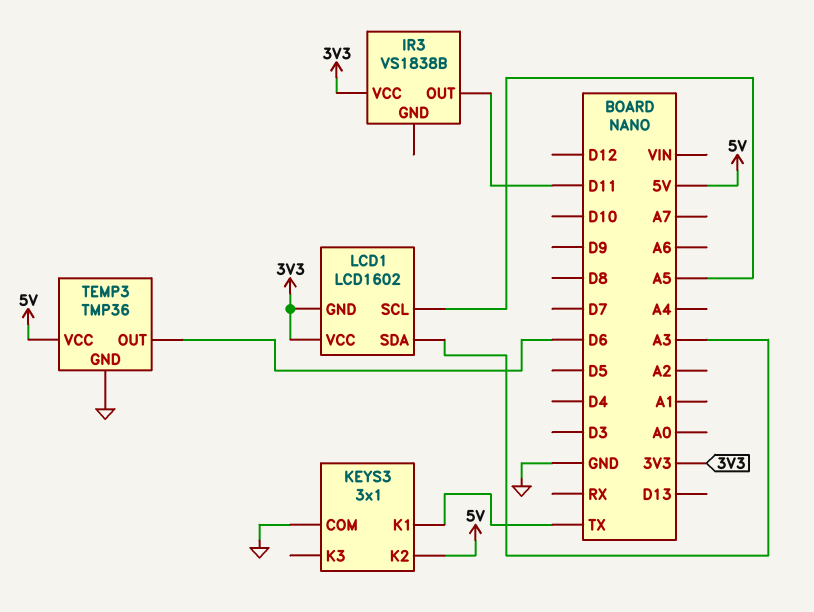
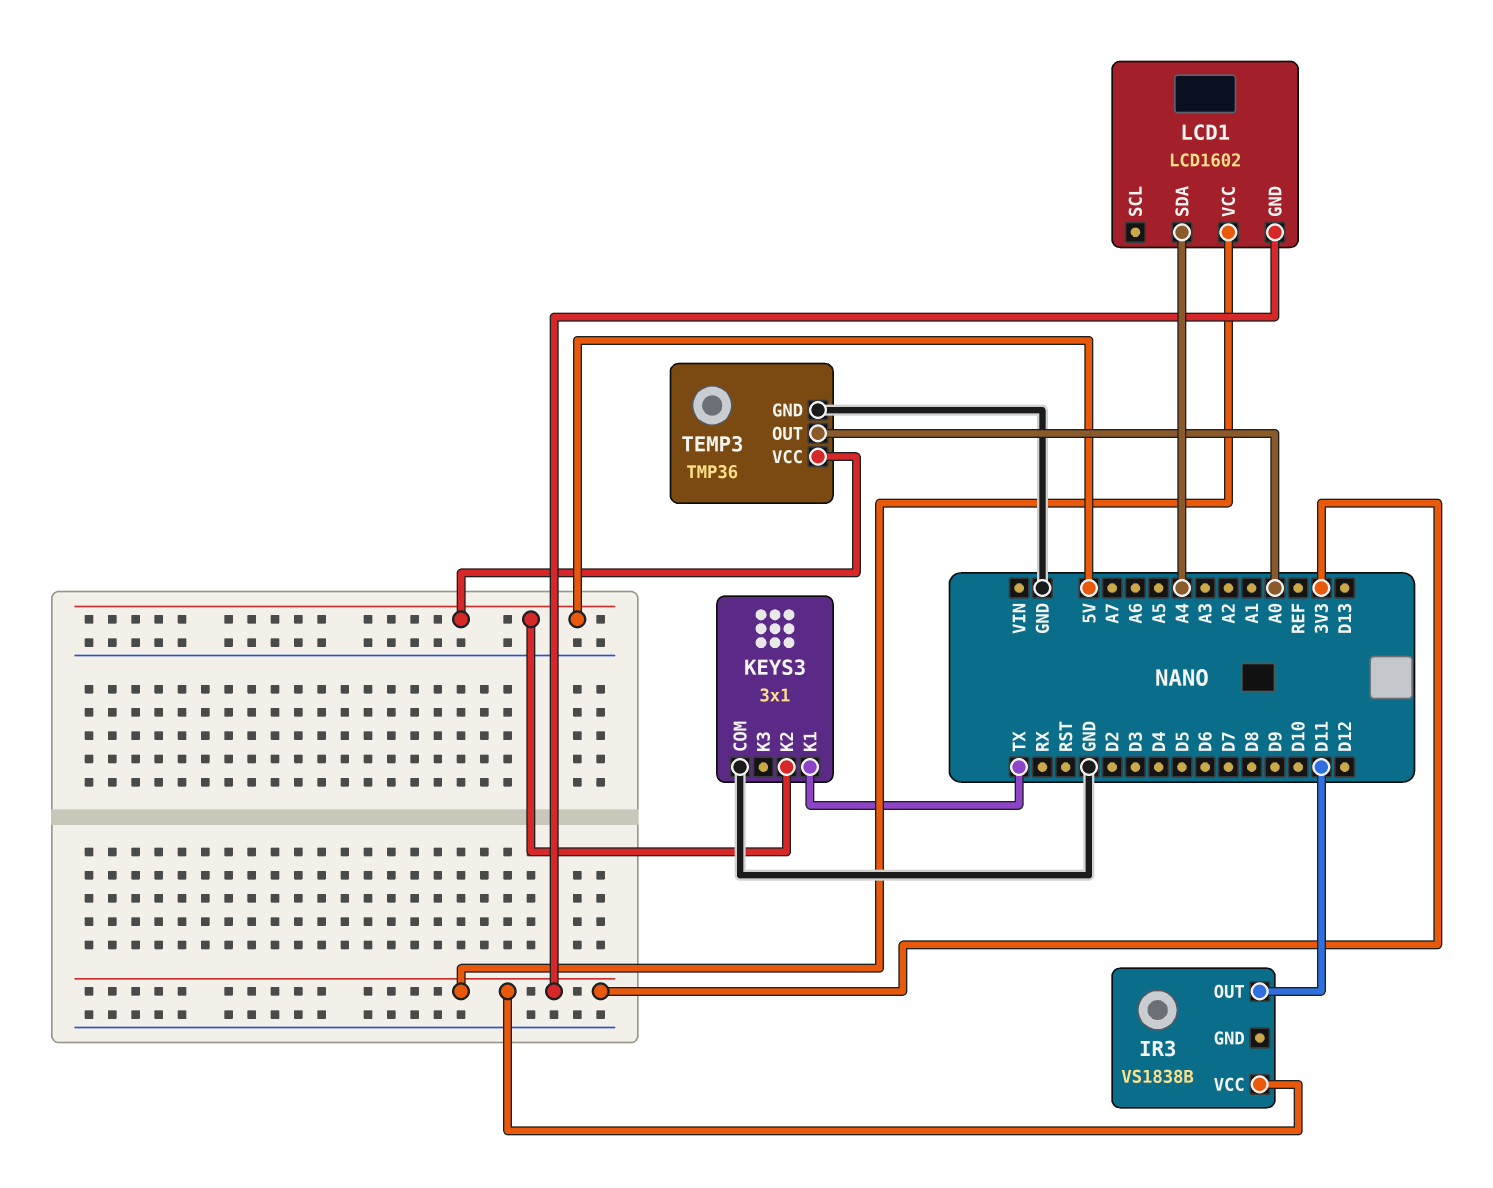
LCD1 pin SCL: A5 -> none
LCD1 pin SDA: A3 -> A4
TEMP3 pin OUT: D6 -> A0

